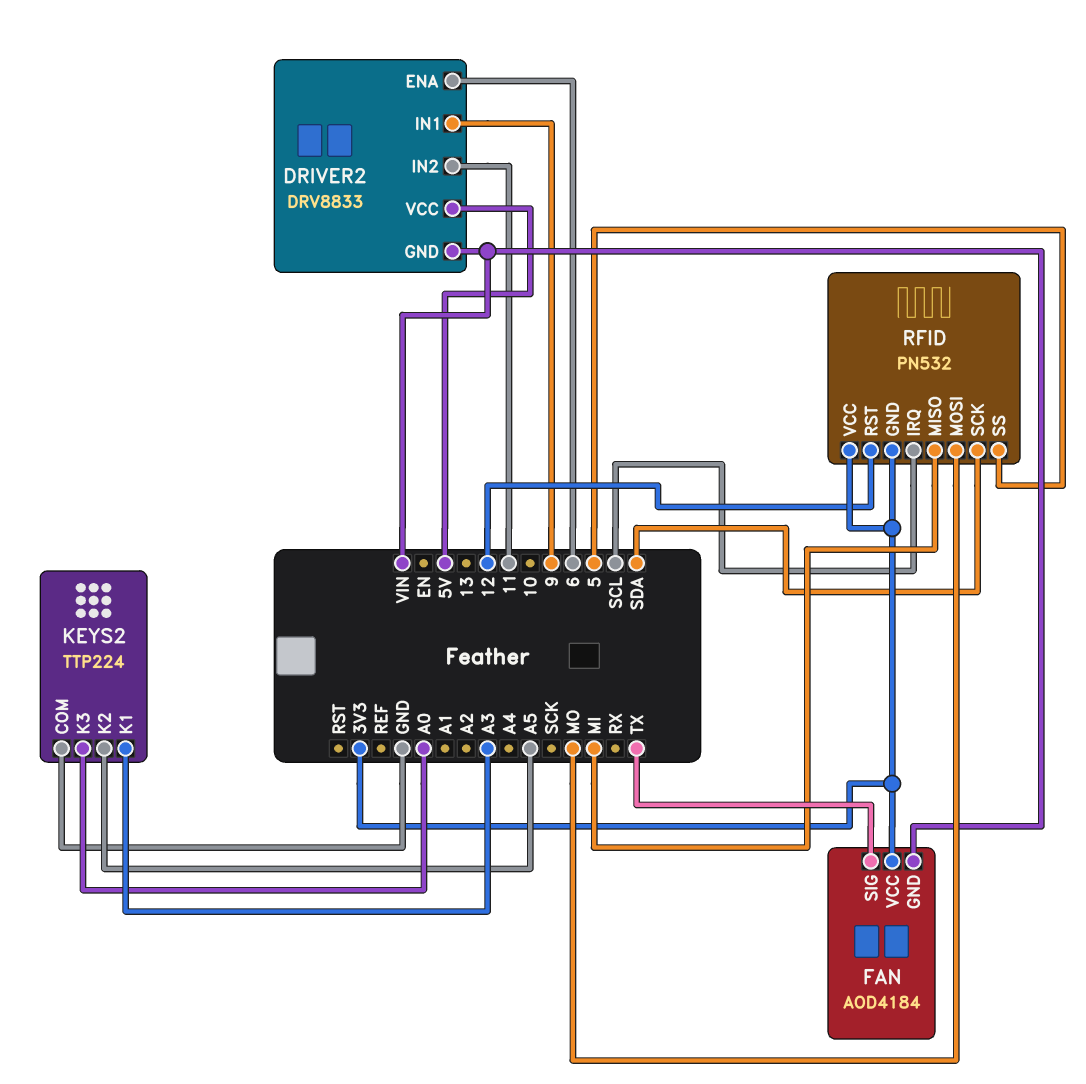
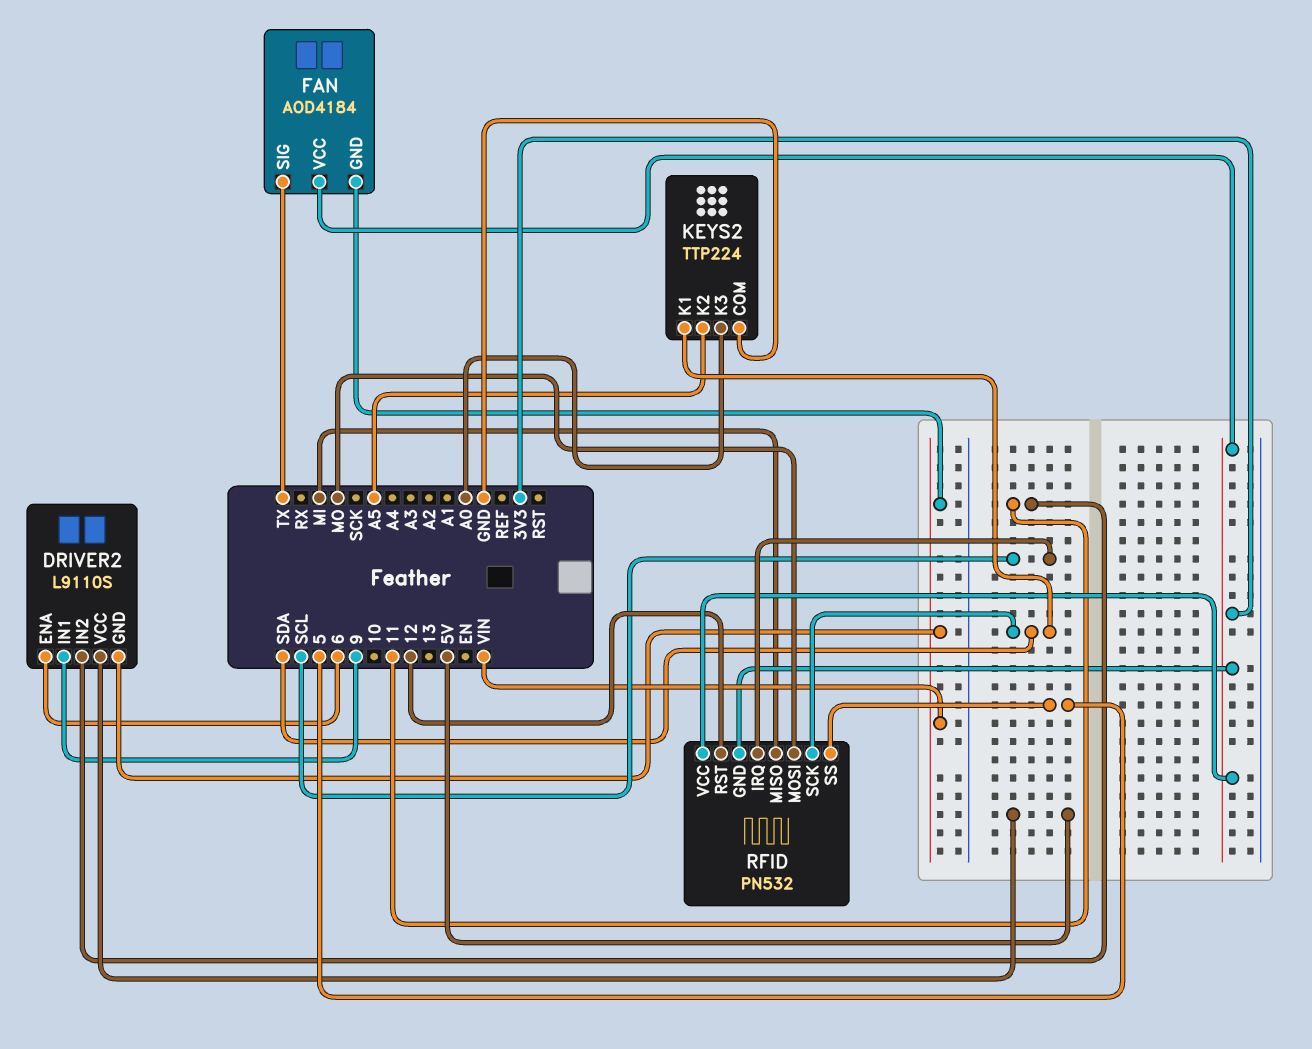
DRIVER2: DRV8833 -> L9110S
KEYS2 pin K1: A3 -> SDA

